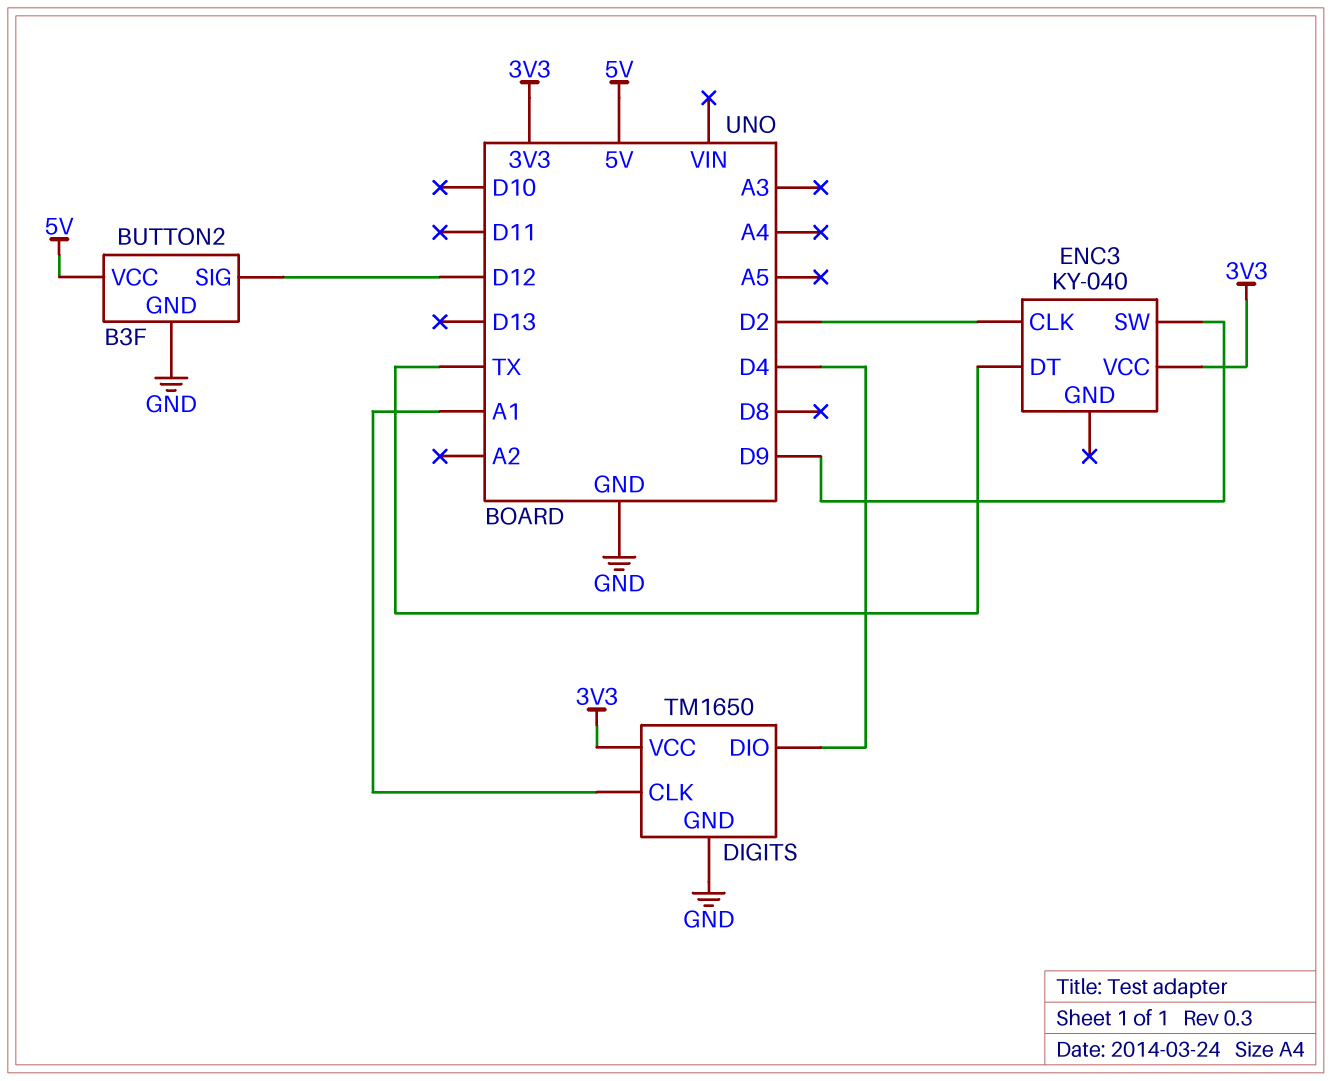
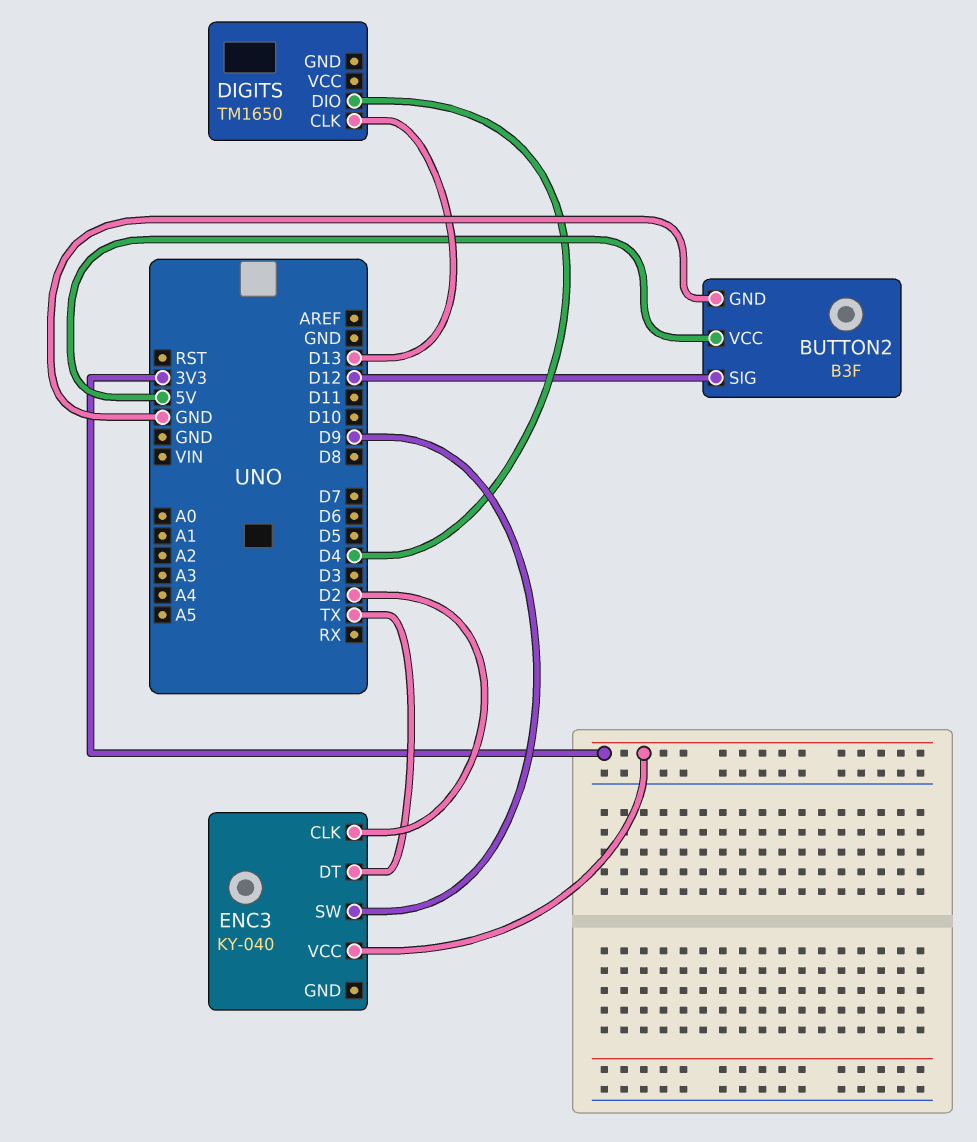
DIGITS pin CLK: A1 -> D13
DIGITS pin GND: GND -> none
DIGITS pin VCC: 3V3 -> none

